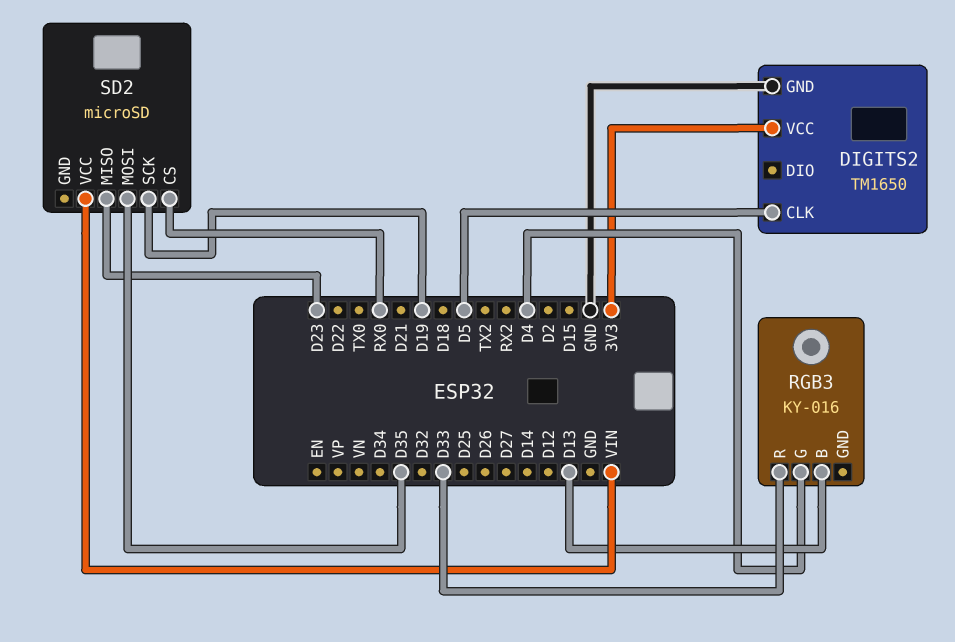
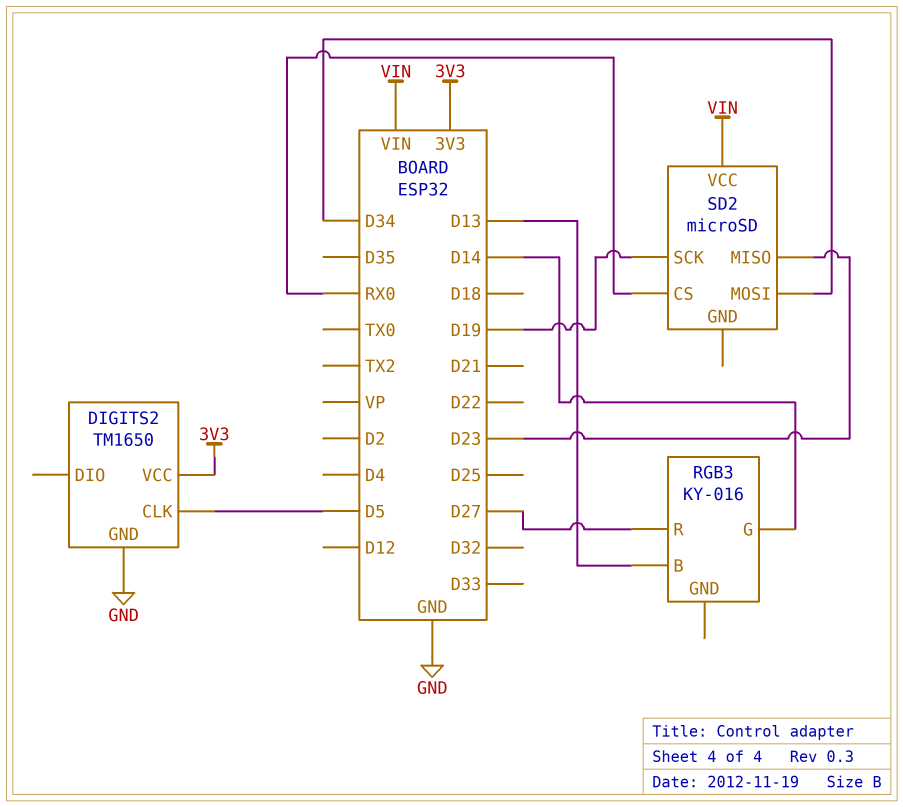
RGB3 pin G: D4 -> D14
RGB3 pin R: D33 -> D27
SD2 pin MOSI: D35 -> D34

